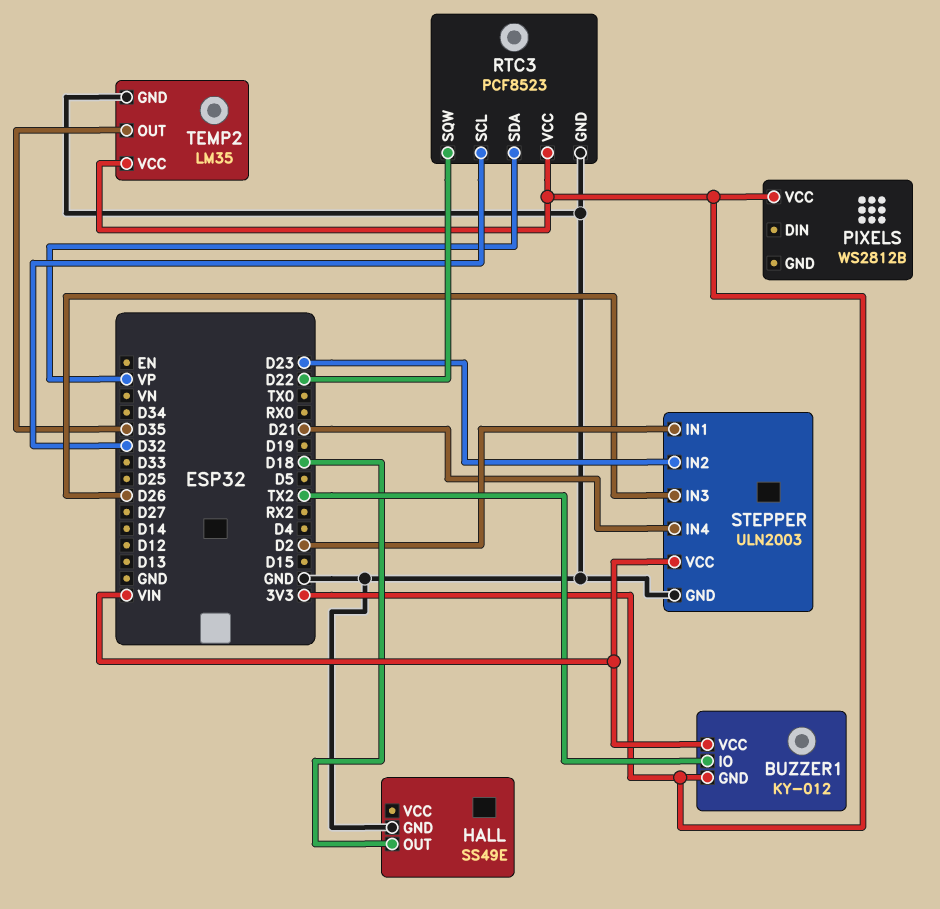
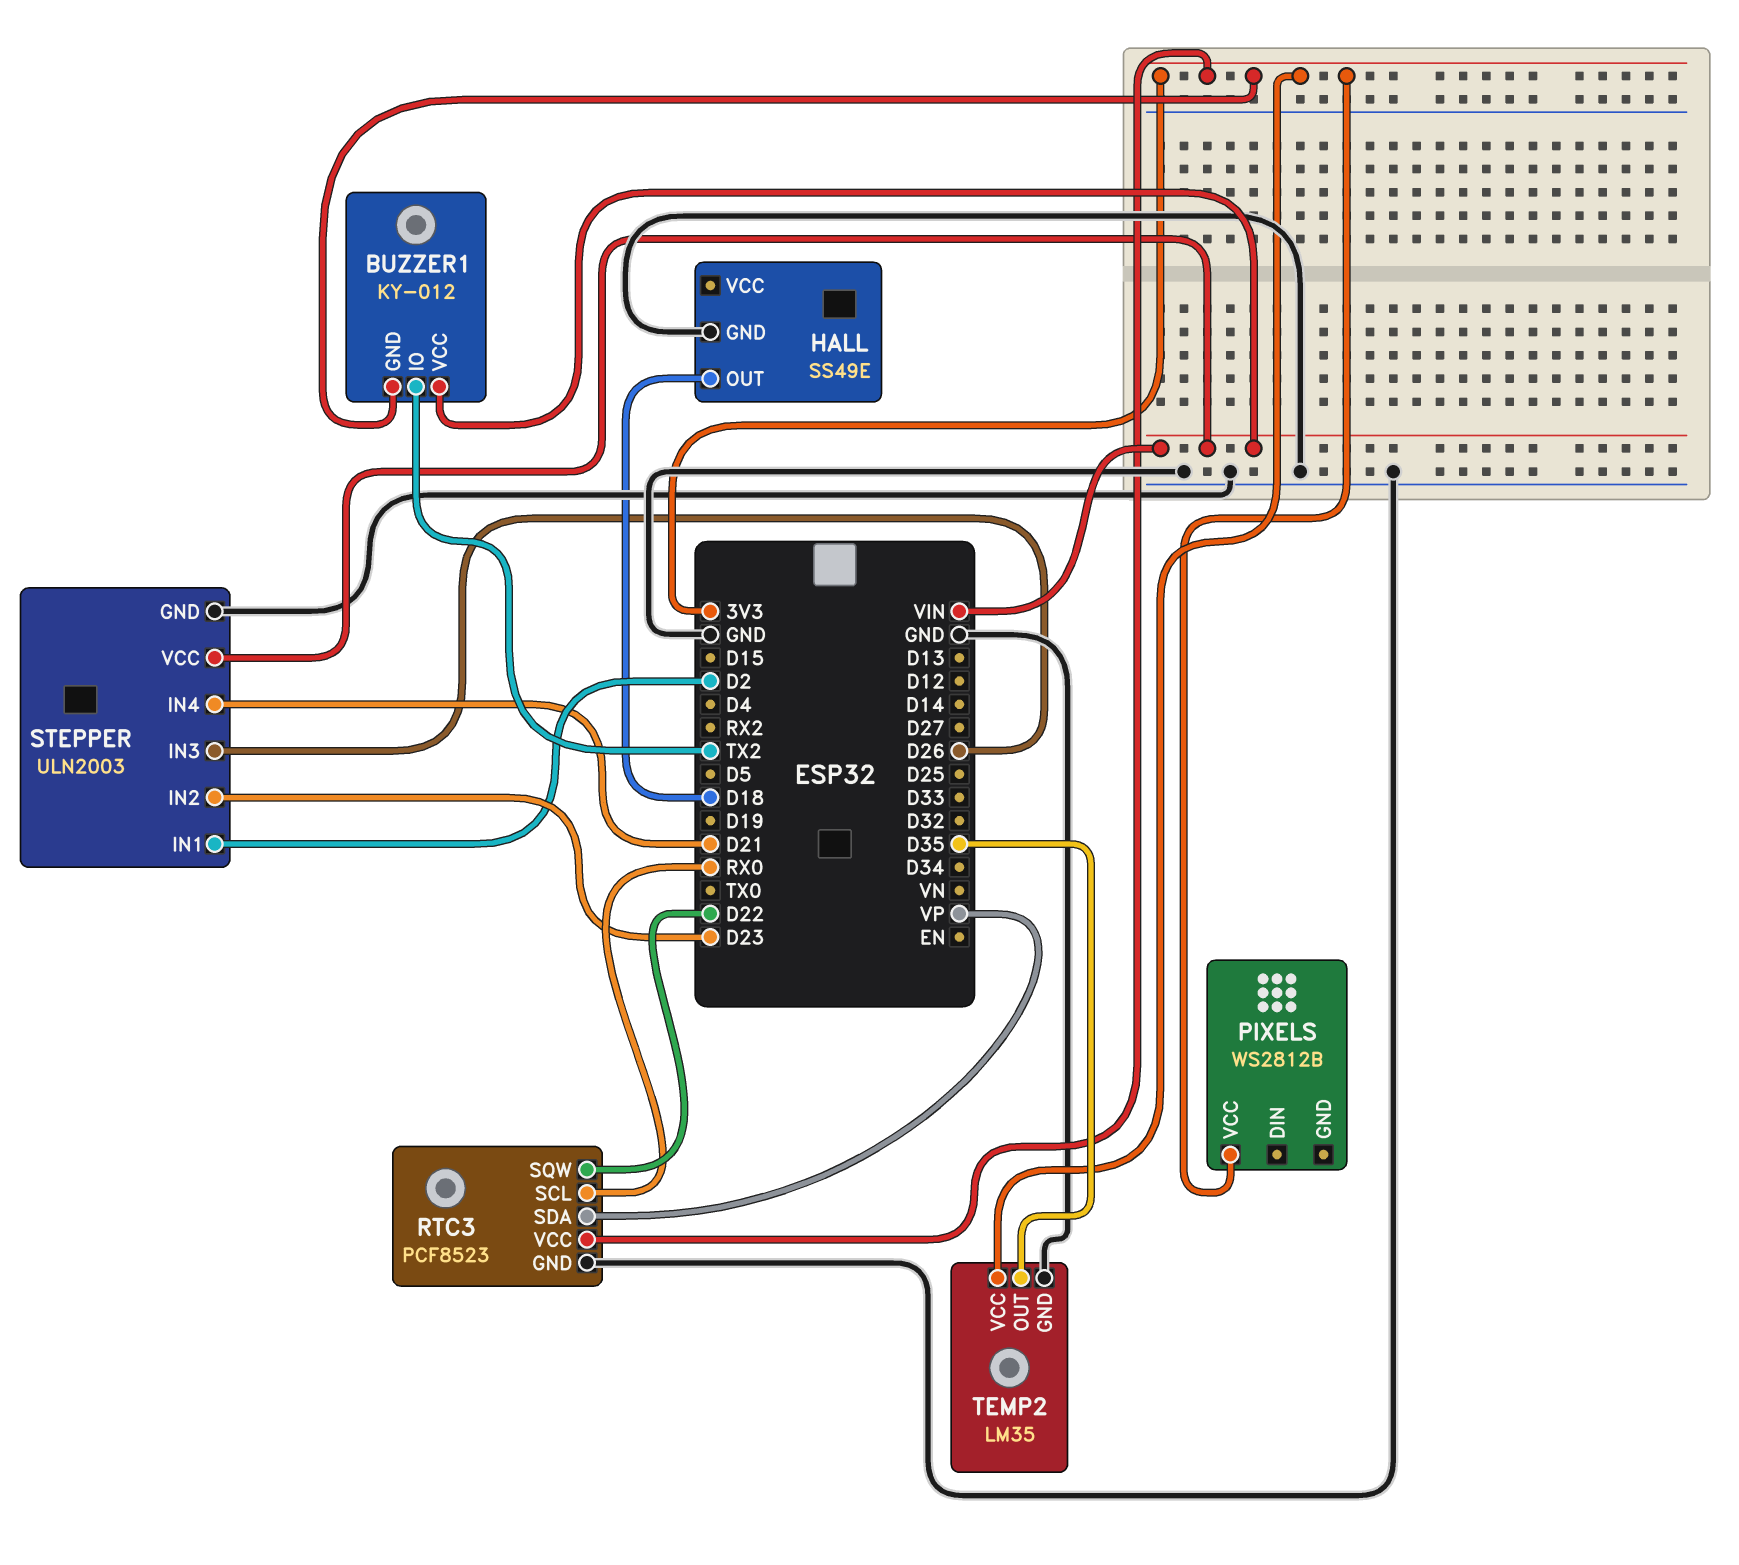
RTC3 pin SCL: D32 -> RX0

